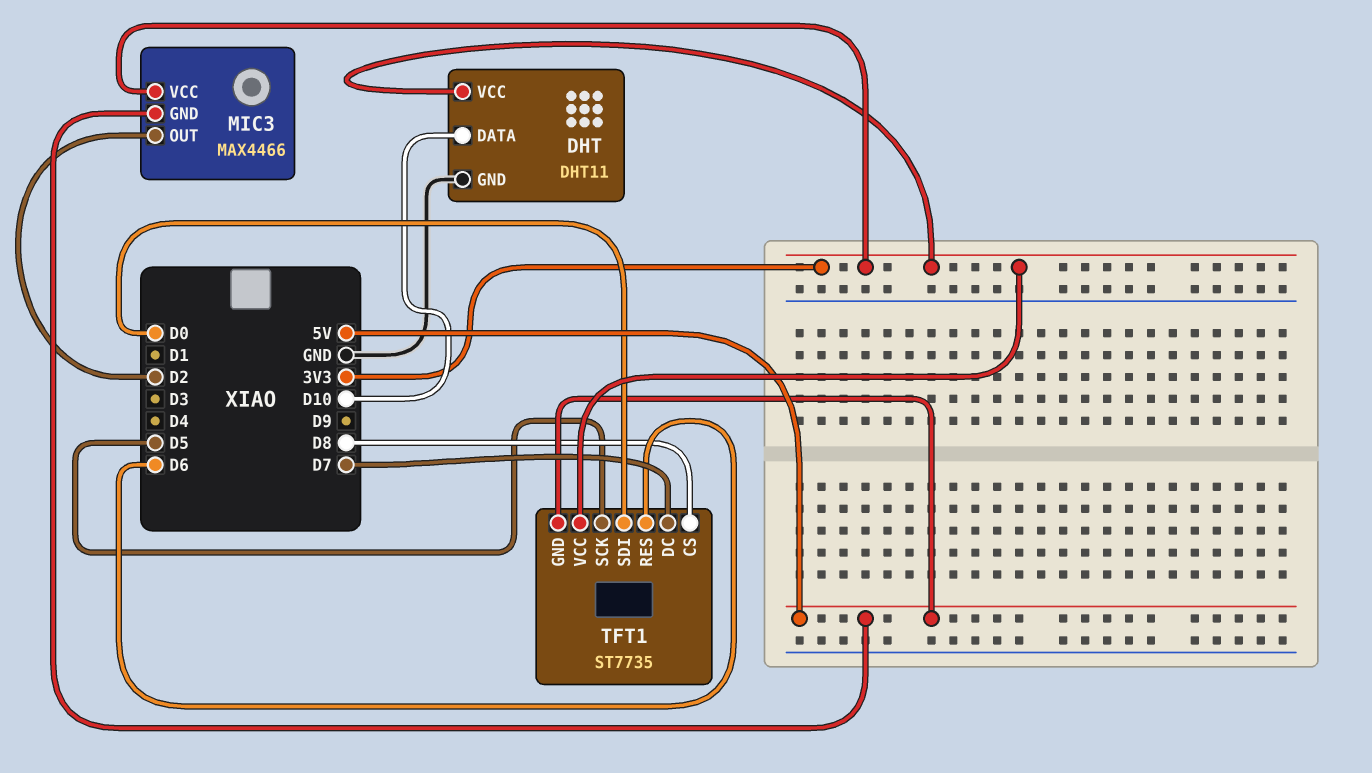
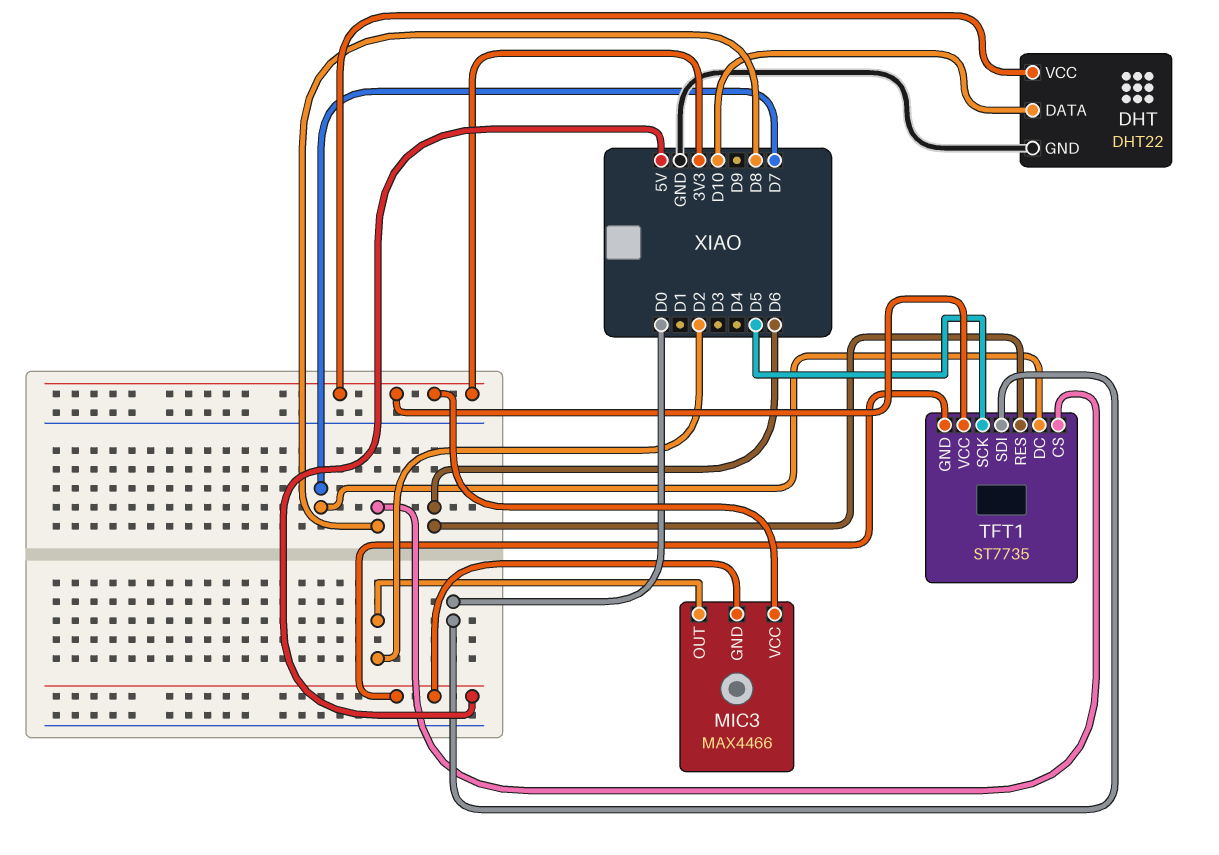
DHT: DHT11 -> DHT22

